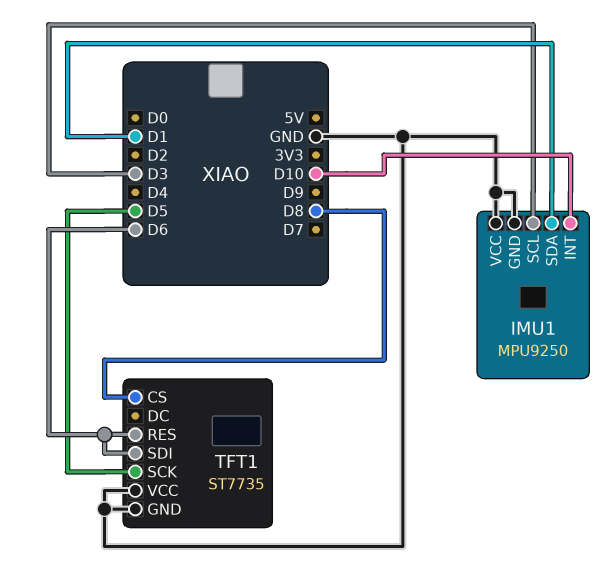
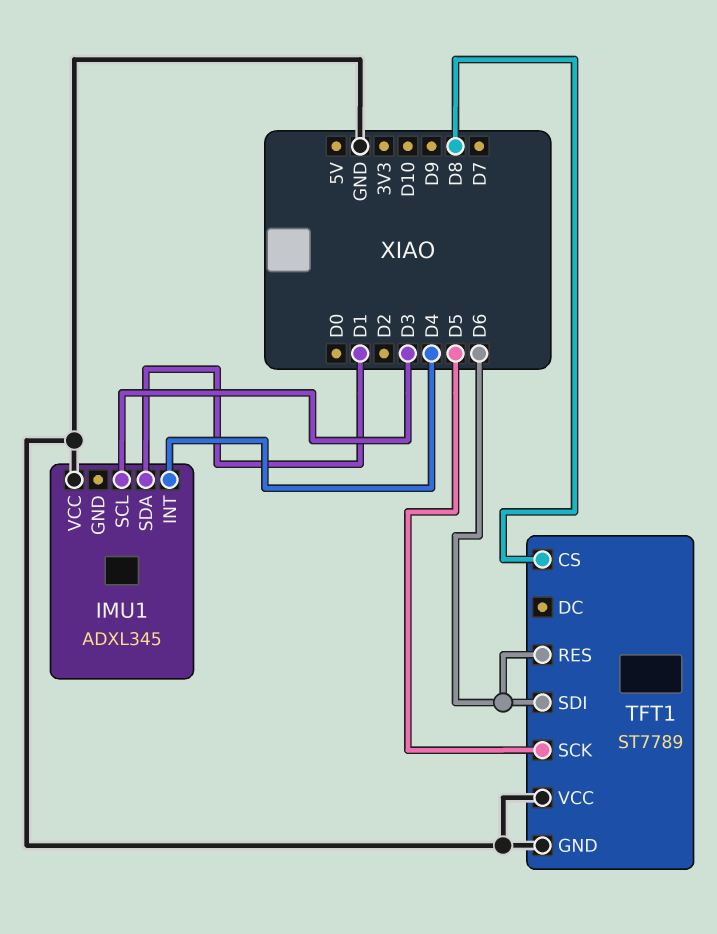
IMU1: MPU9250 -> ADXL345
IMU1 pin GND: GND -> none
IMU1 pin INT: D10 -> D4
TFT1: ST7735 -> ST7789

